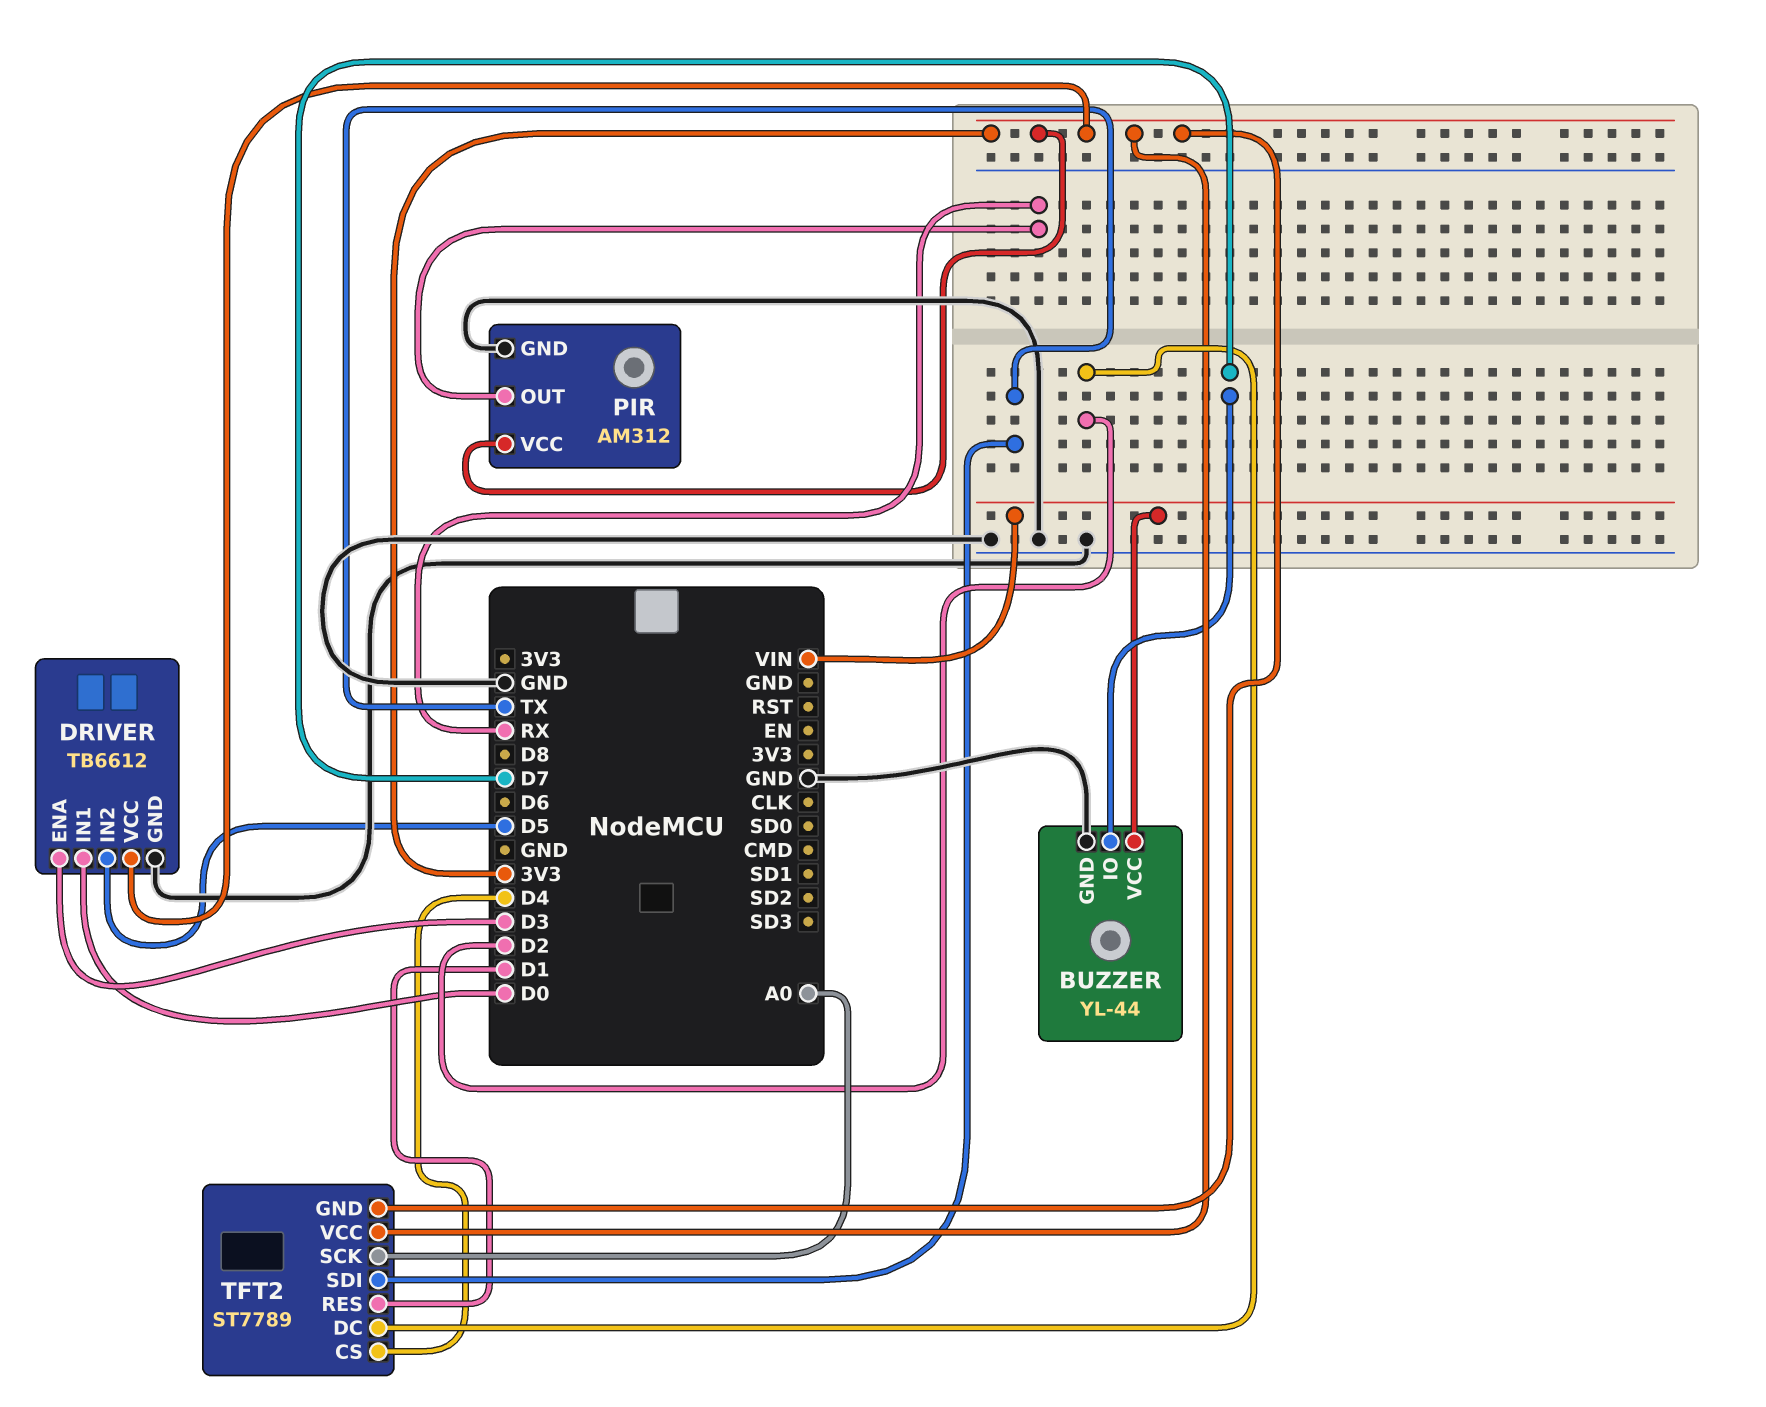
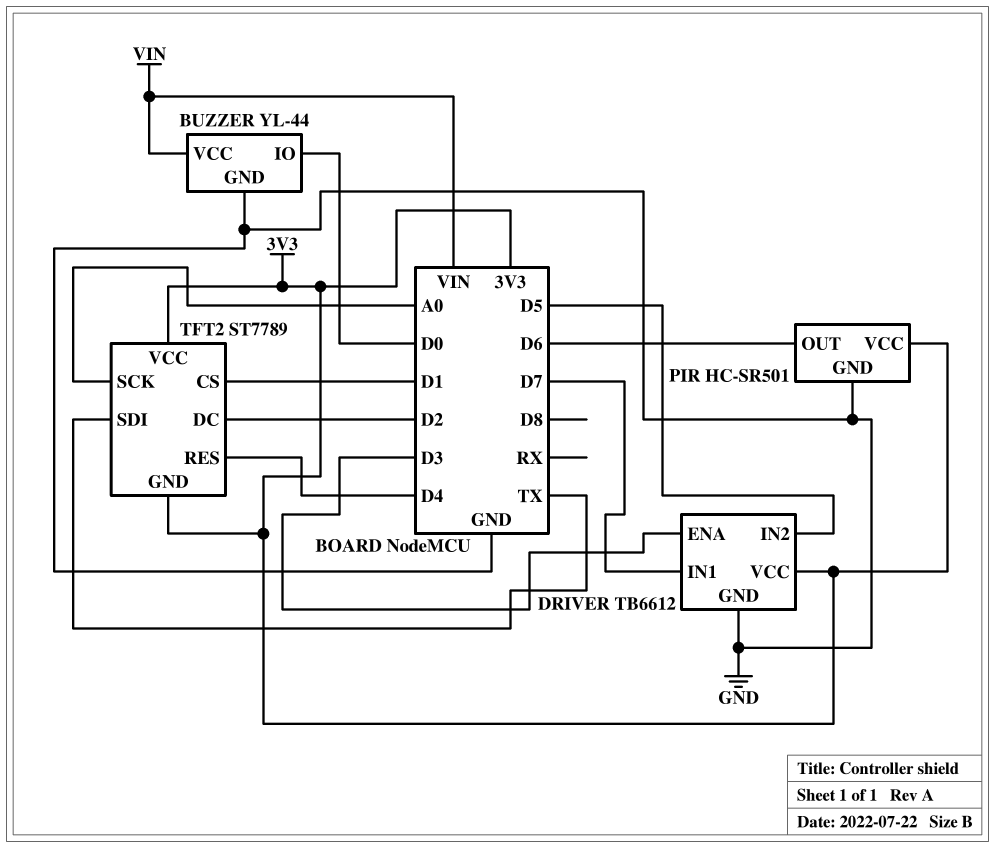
BUZZER pin IO: D7 -> D0
DRIVER pin IN1: D0 -> D7
PIR: AM312 -> HC-SR501
PIR pin OUT: RX -> D6
TFT2 pin CS: D4 -> D1
TFT2 pin RES: D1 -> D4

